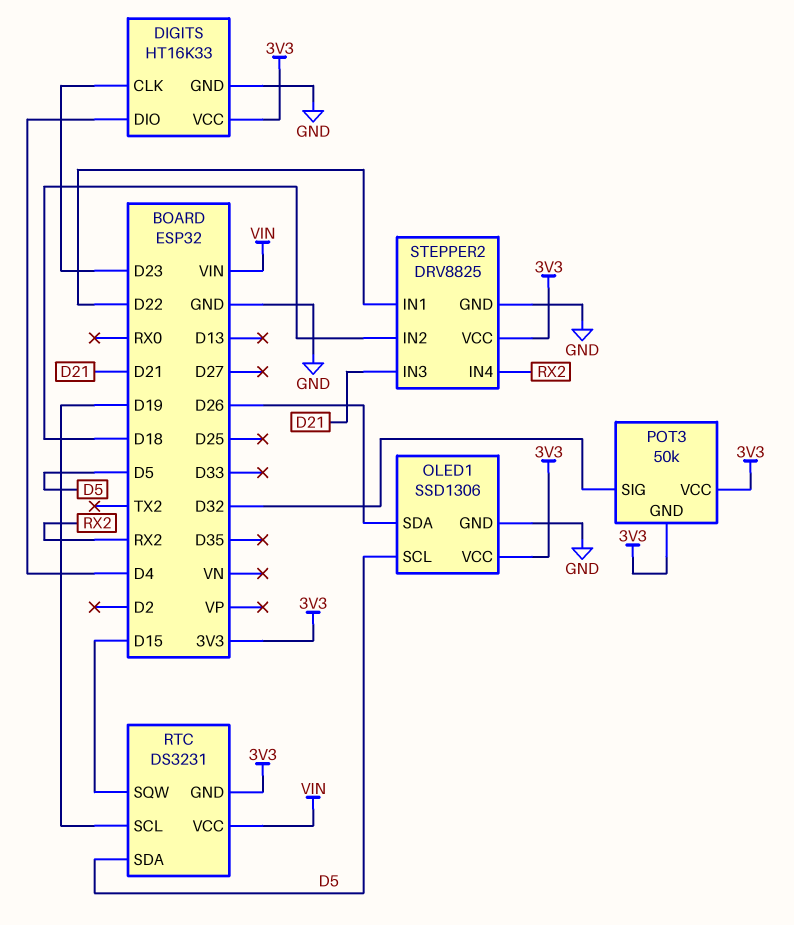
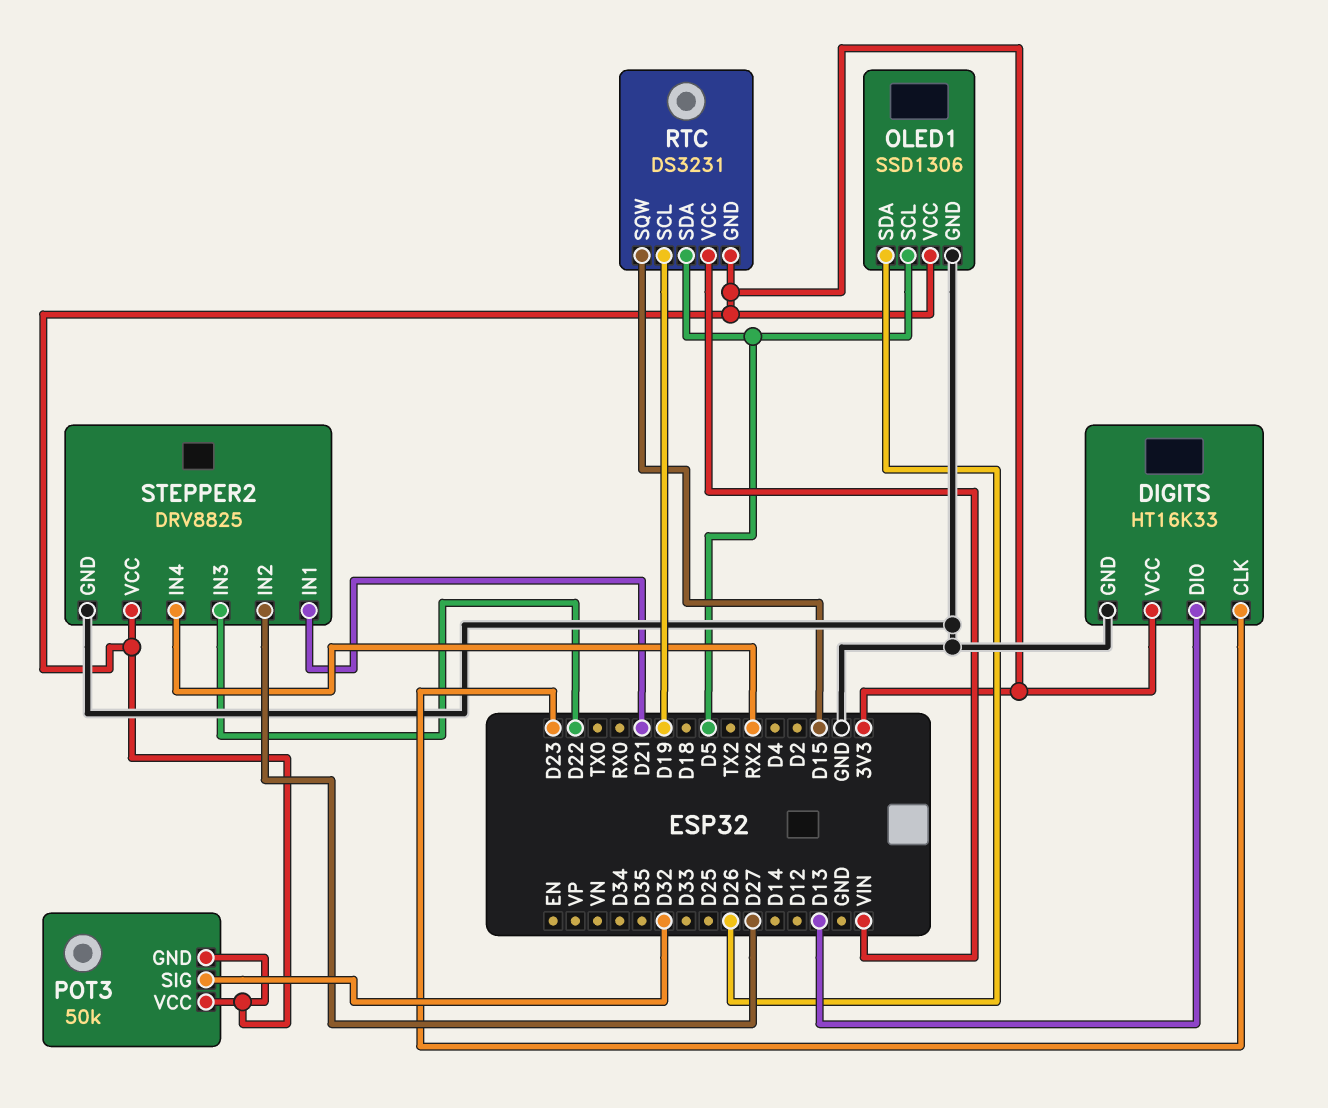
DIGITS pin DIO: D4 -> D13
STEPPER2 pin IN1: D22 -> D21
STEPPER2 pin IN2: D18 -> D27
STEPPER2 pin IN3: D21 -> D22

